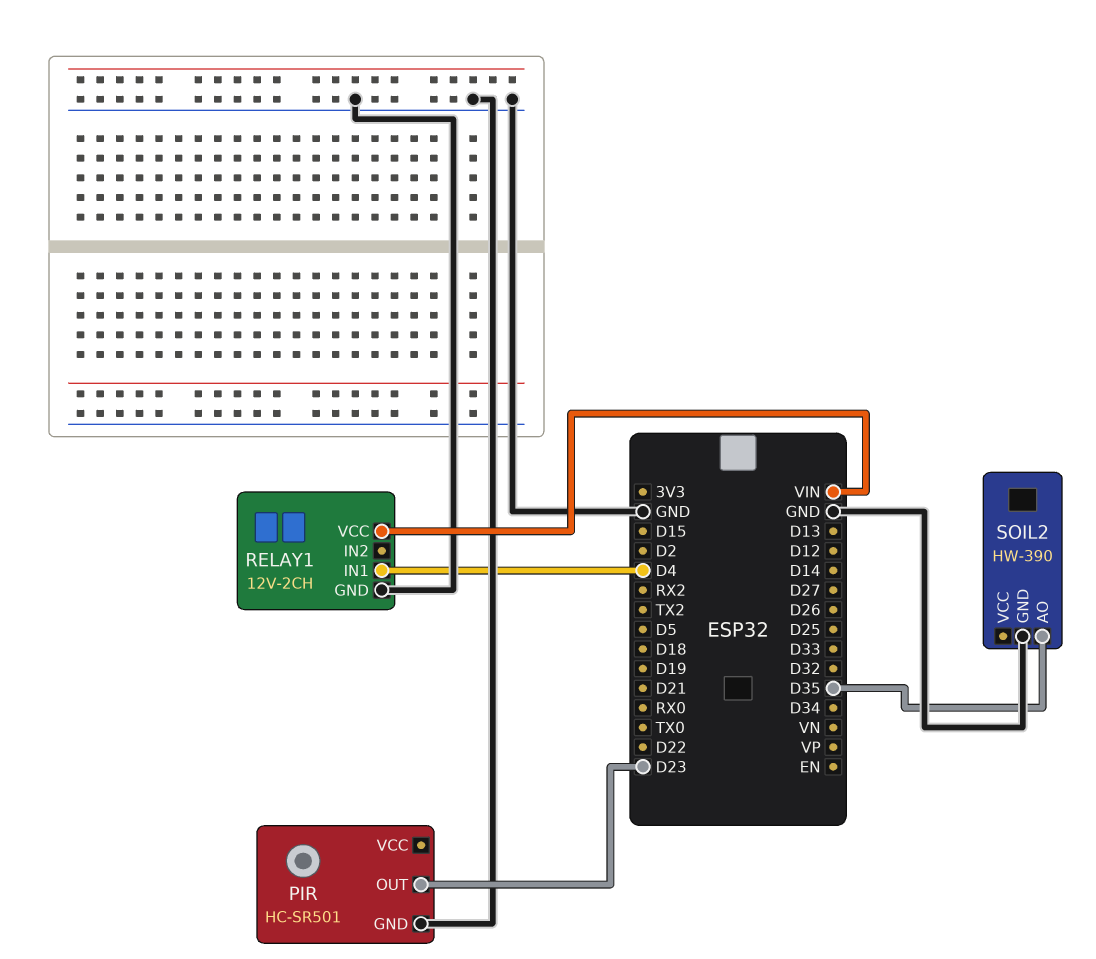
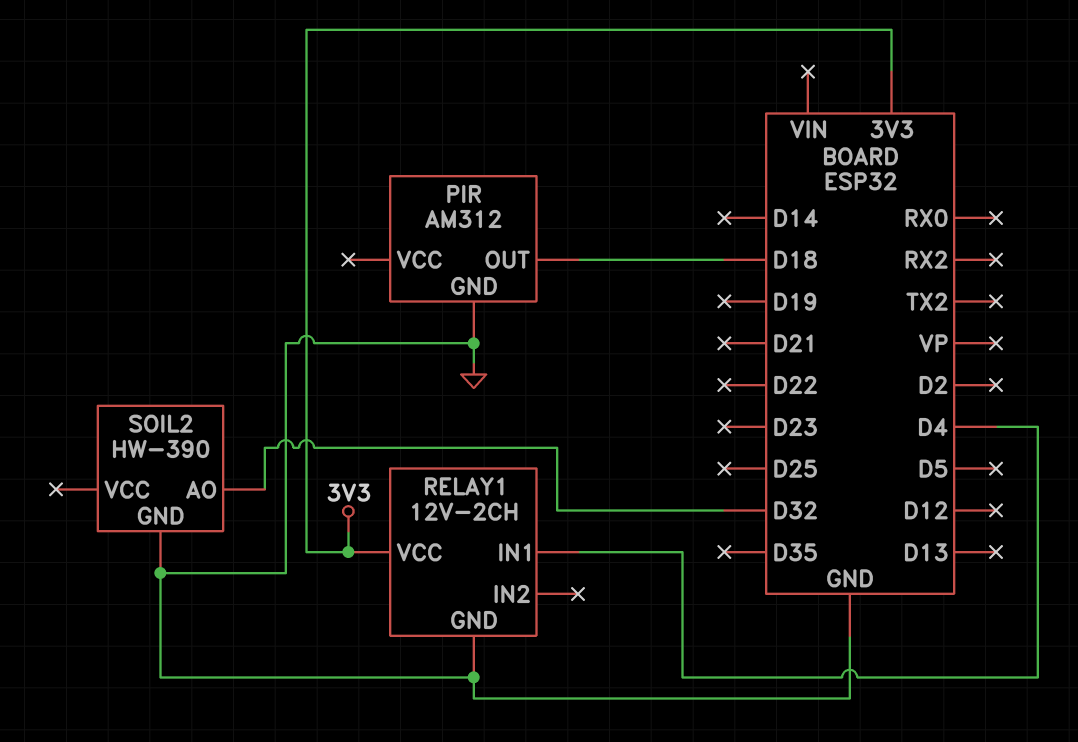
PIR: HC-SR501 -> AM312
PIR pin OUT: D23 -> D18
RELAY1 pin VCC: VIN -> 3V3
SOIL2 pin AO: D35 -> D32

